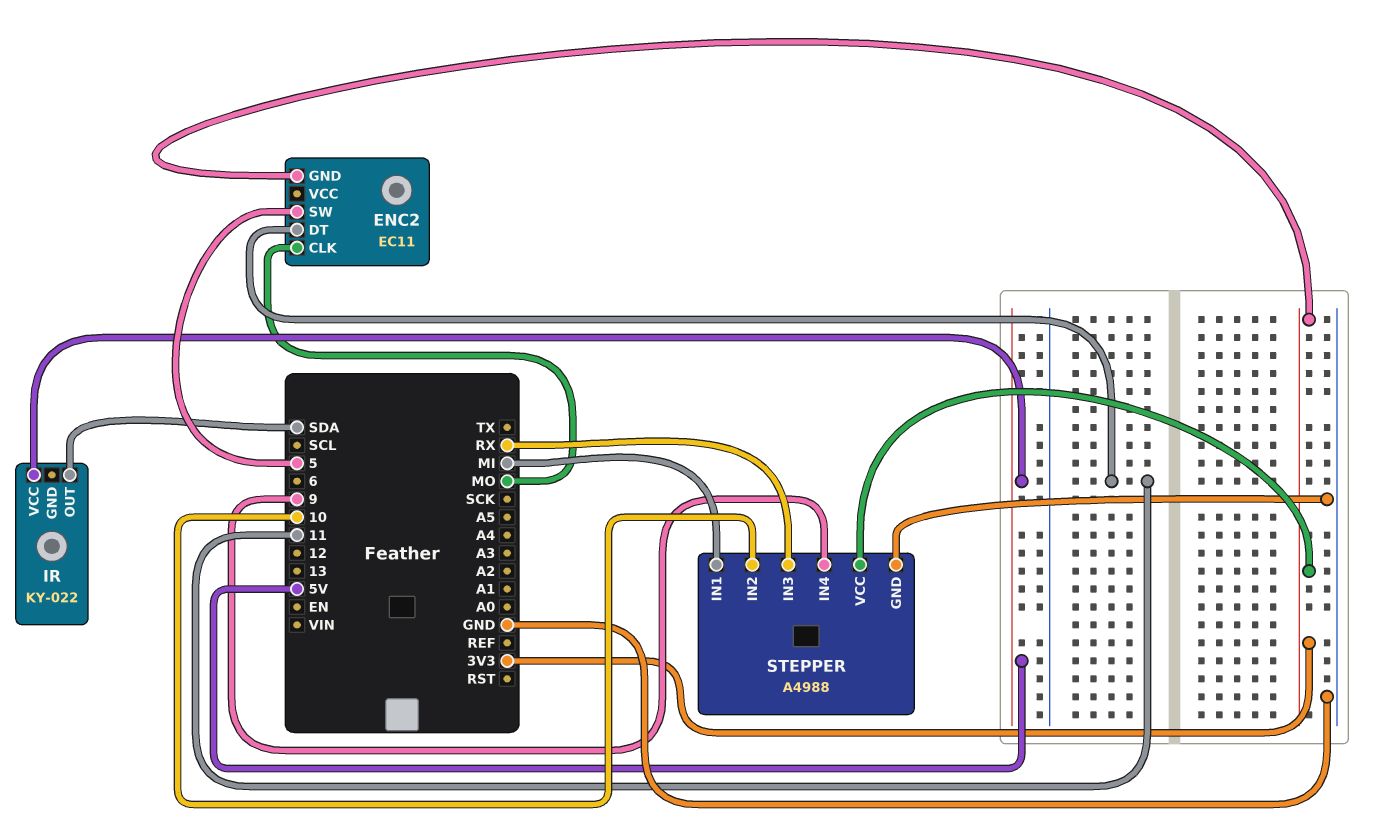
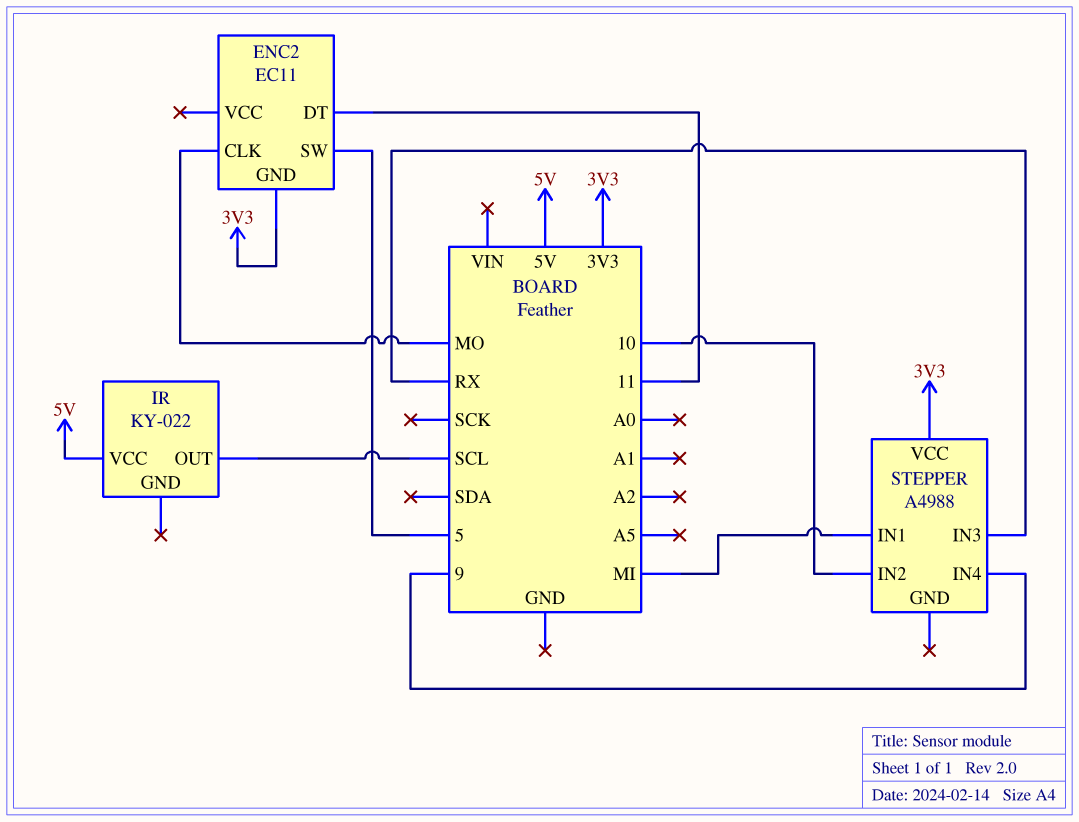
IR pin OUT: SDA -> SCL
STEPPER pin GND: GND -> none

